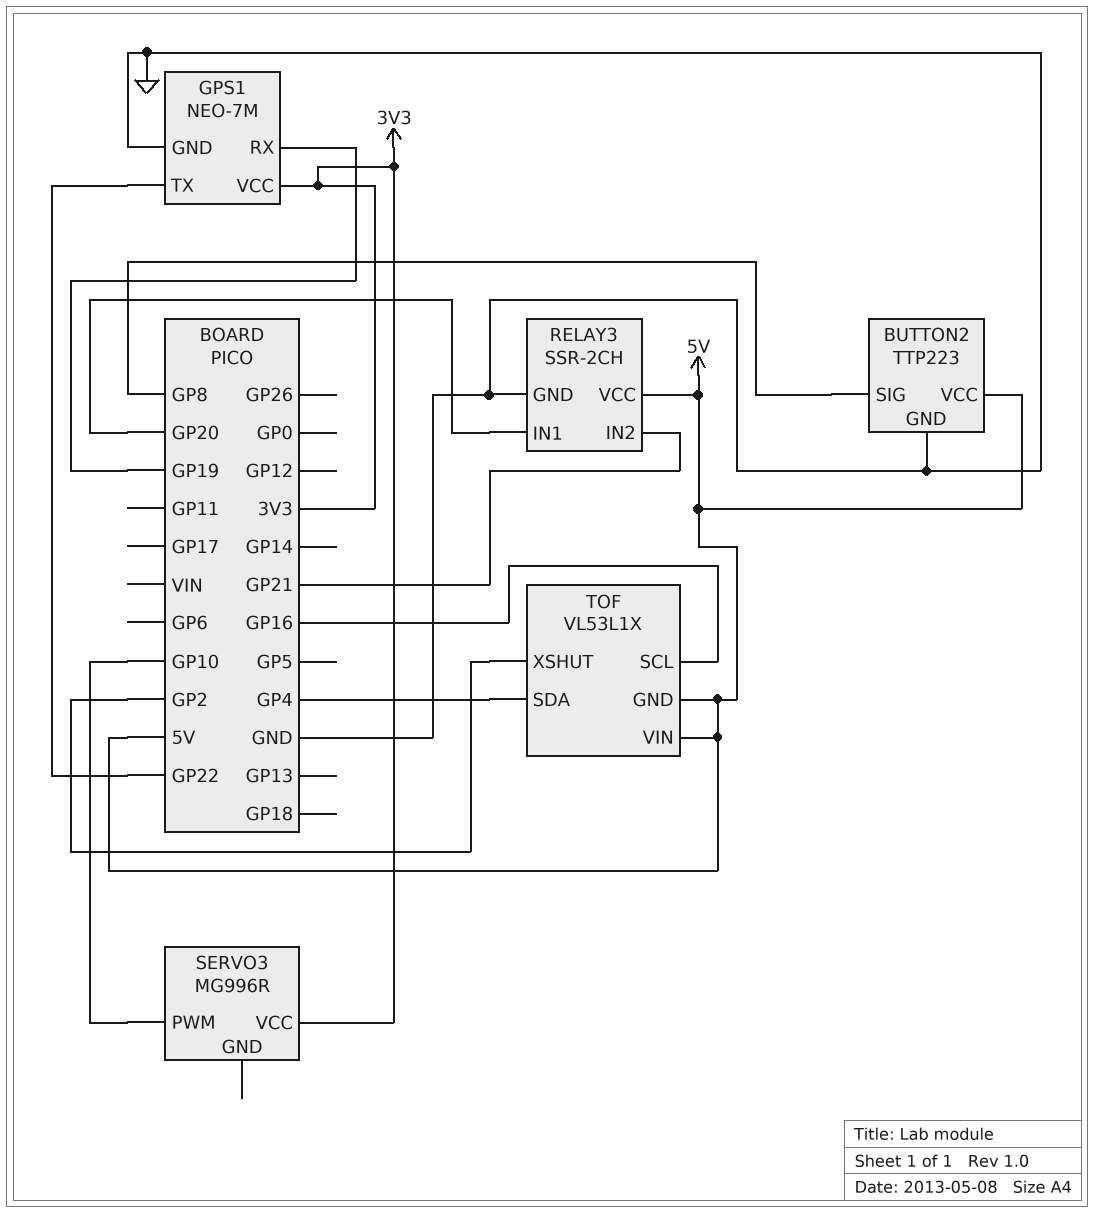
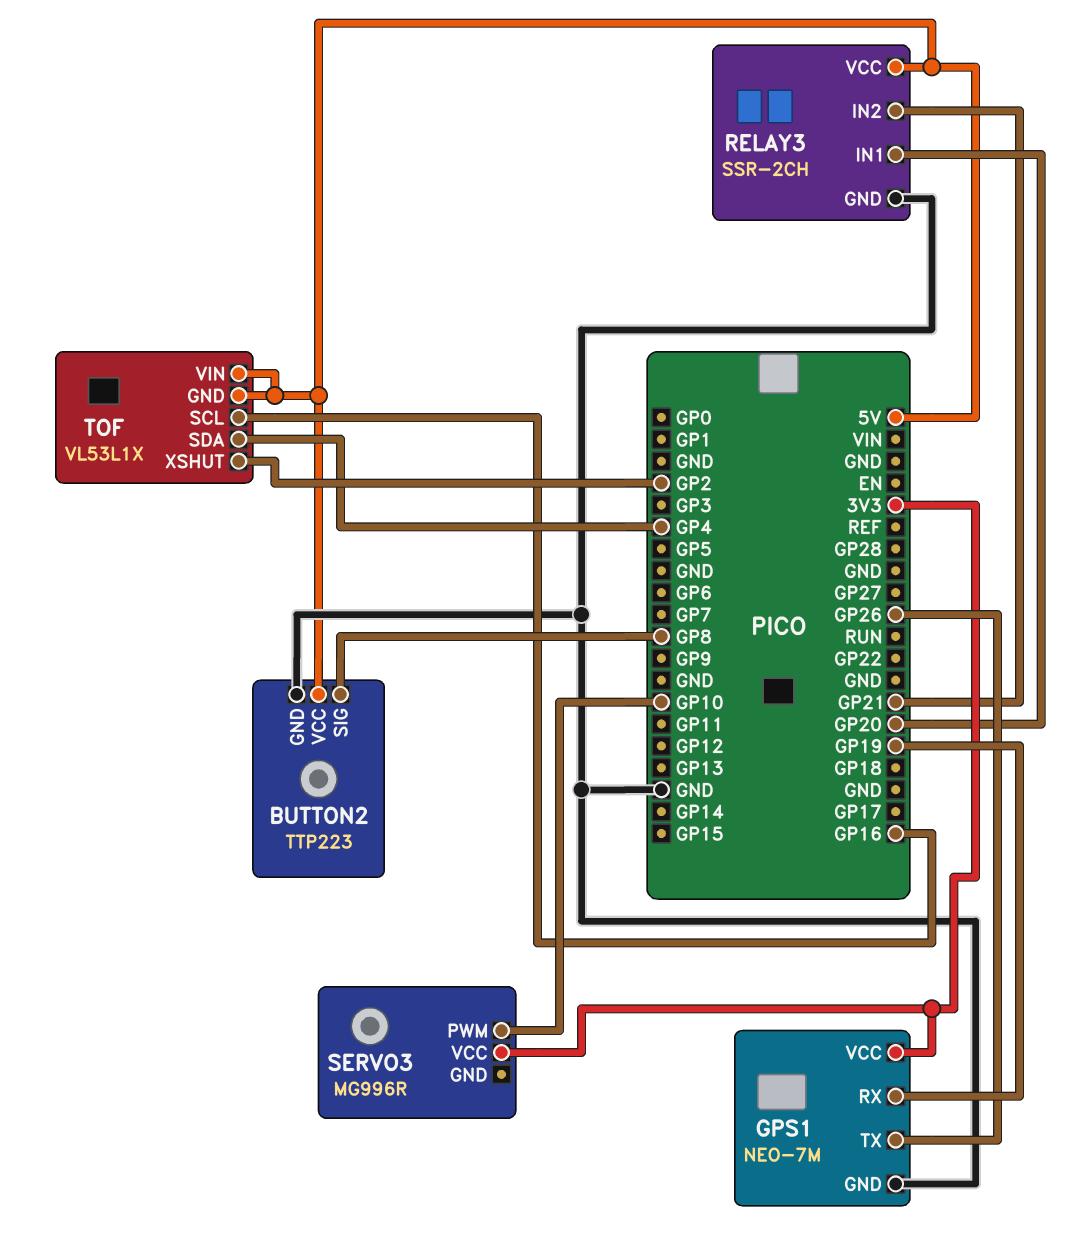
GPS1 pin TX: GP22 -> GP26

